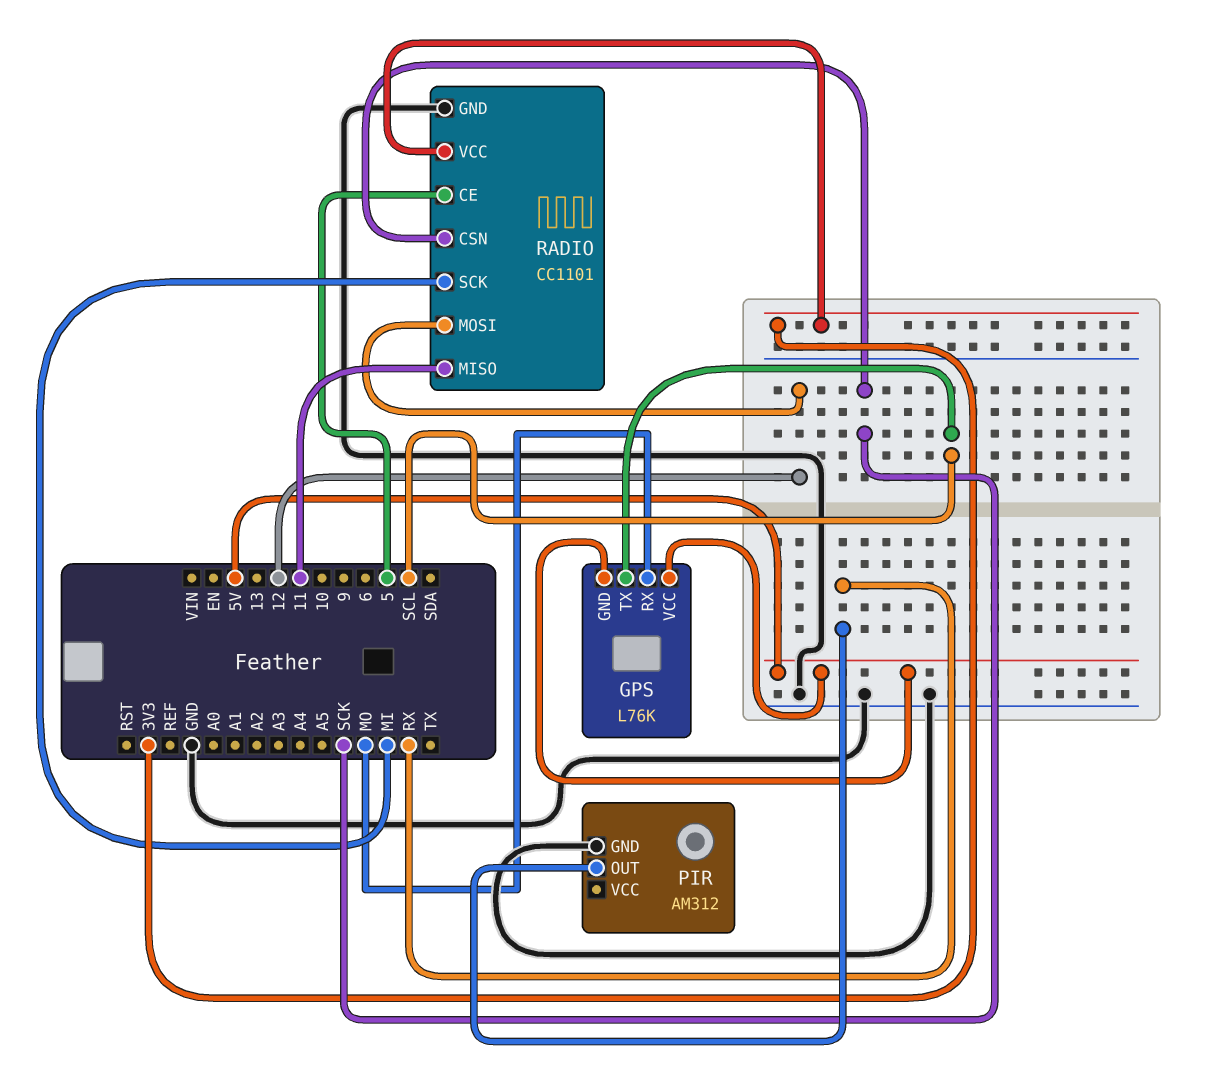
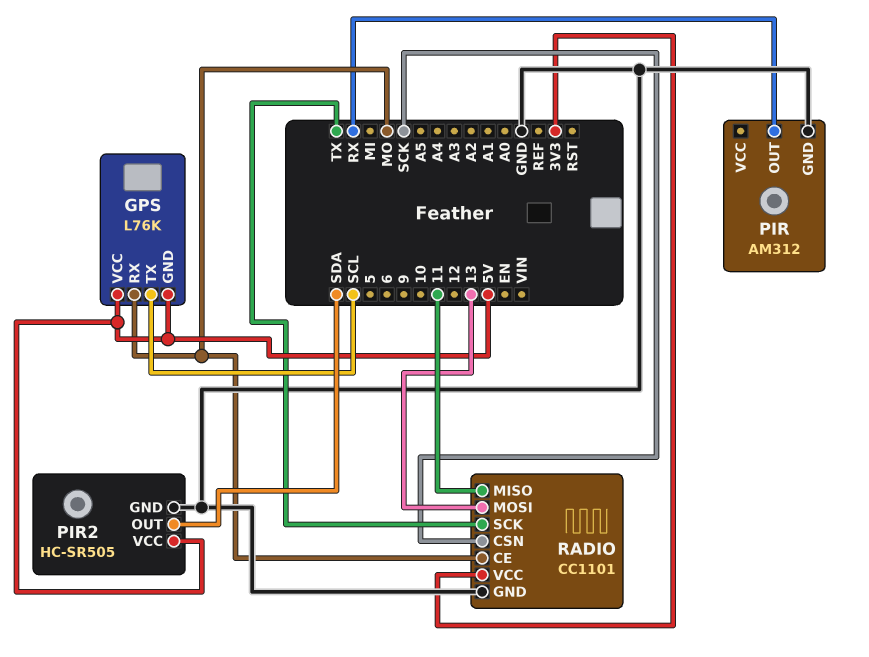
PIR2: none -> HC-SR505
PIR2 pin GND: none -> GND
PIR2 pin OUT: none -> SDA
PIR2 pin VCC: none -> 5V
RADIO pin CE: 5 -> MO
RADIO pin MOSI: 12 -> 13
RADIO pin SCK: MI -> TX

